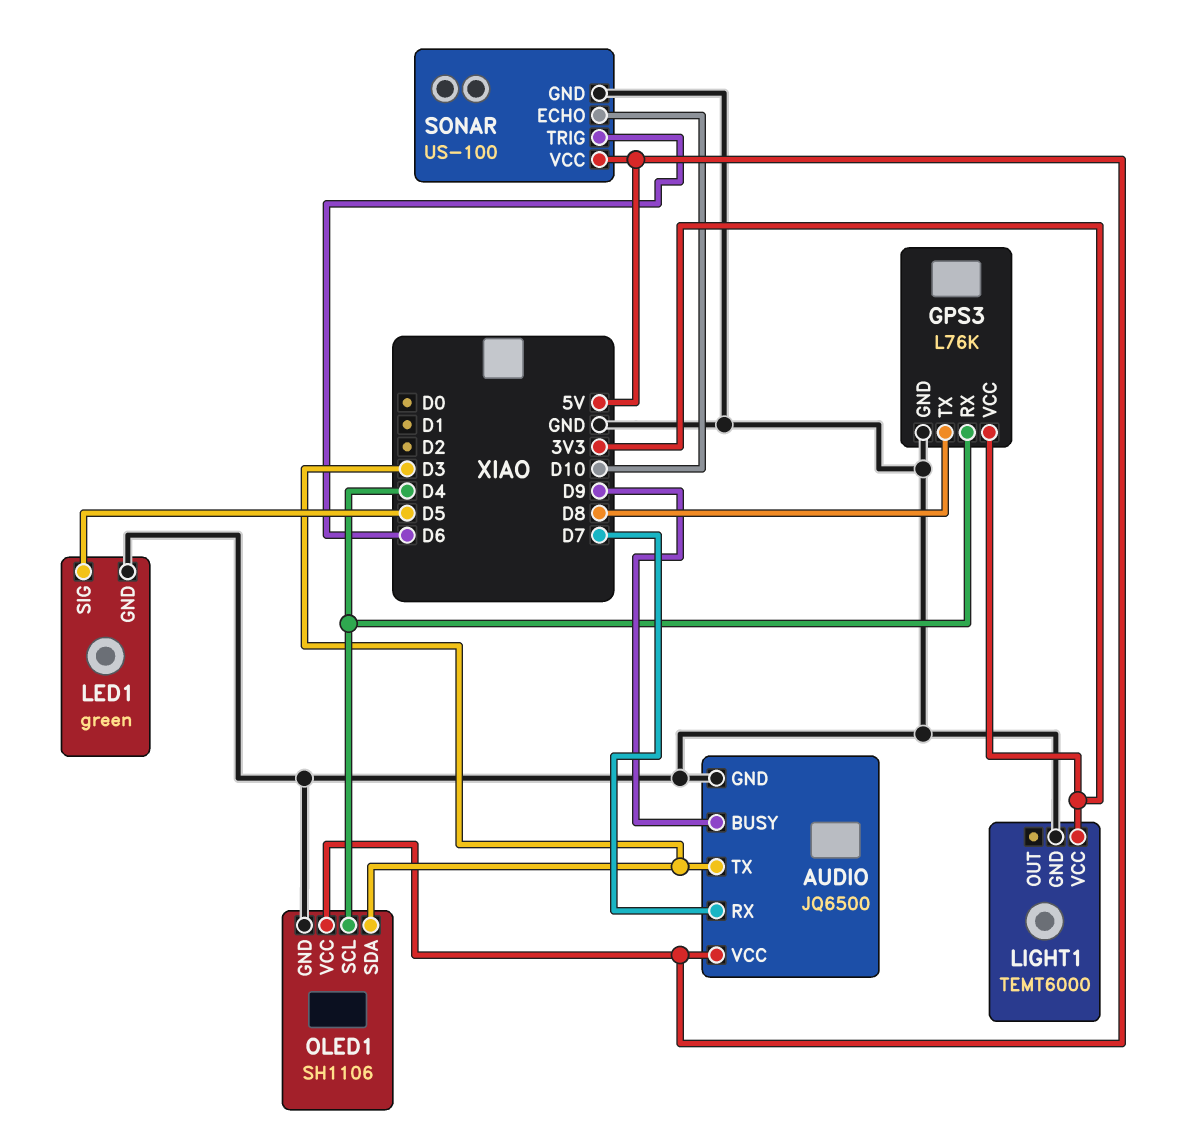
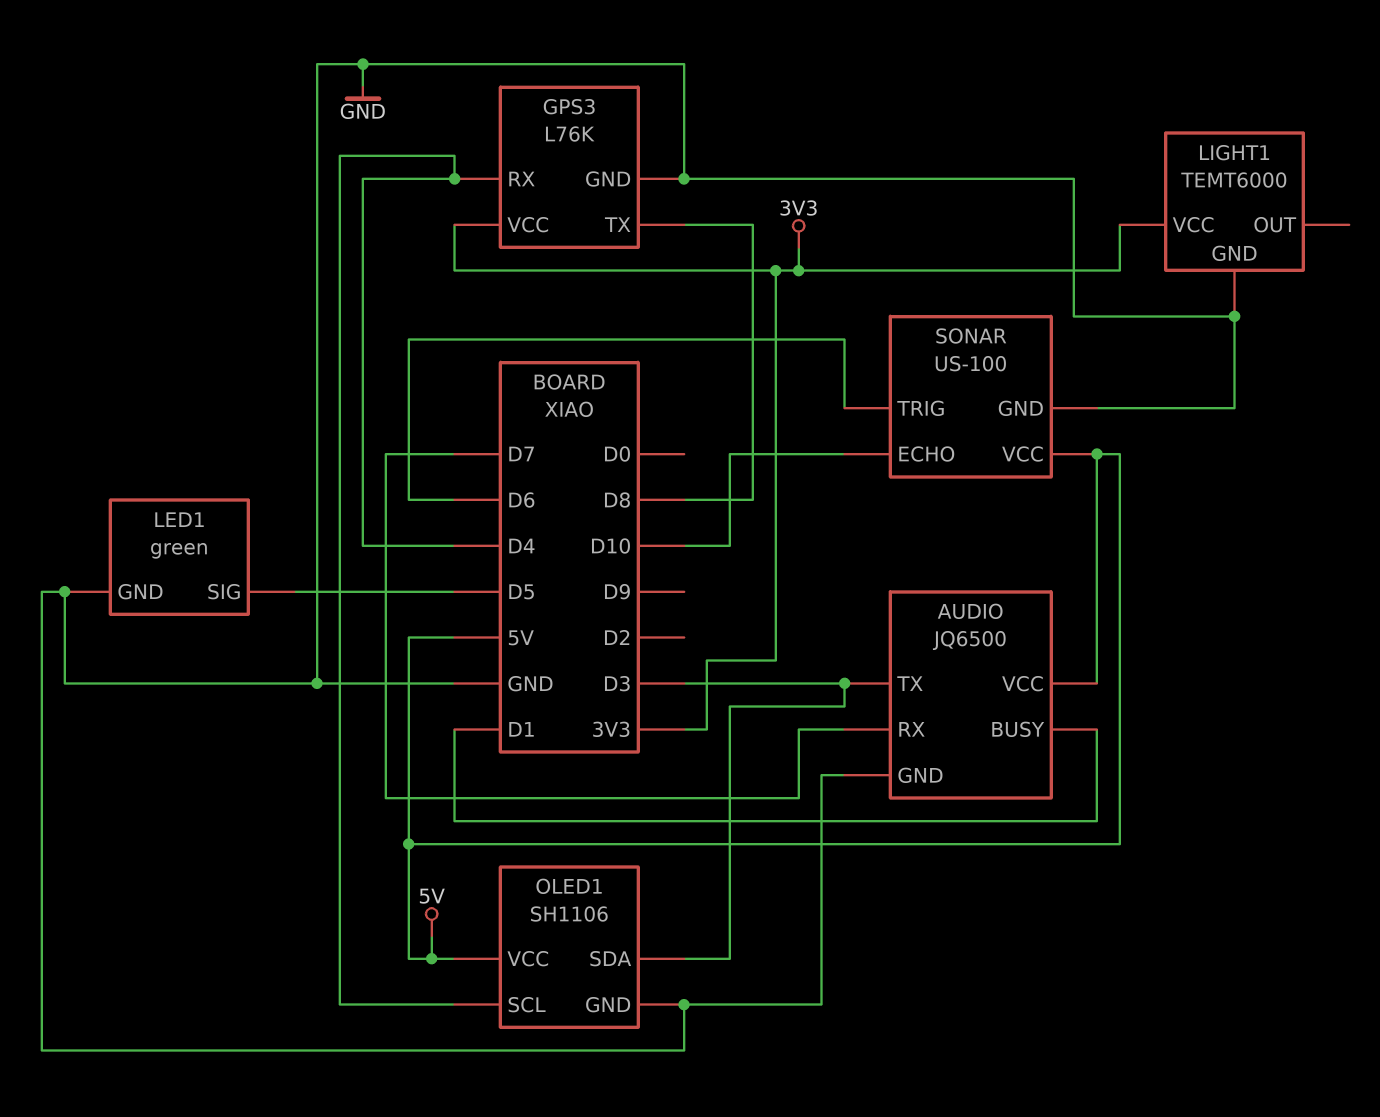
AUDIO pin BUSY: D9 -> D1

